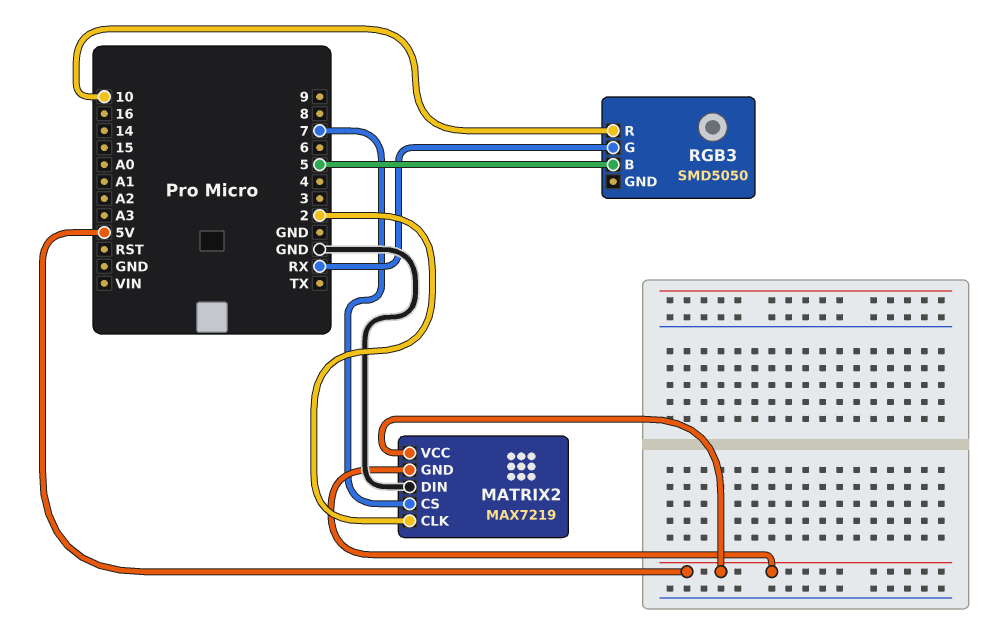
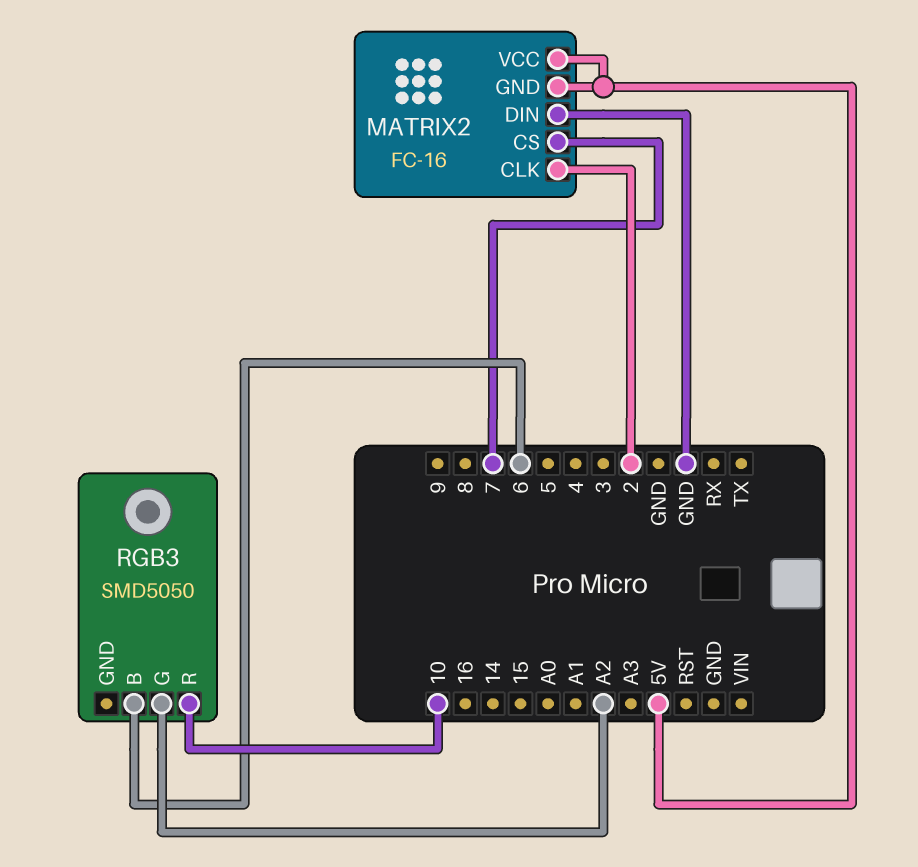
MATRIX2: MAX7219 -> FC-16
RGB3 pin B: 5 -> 6
RGB3 pin G: RX -> A2

